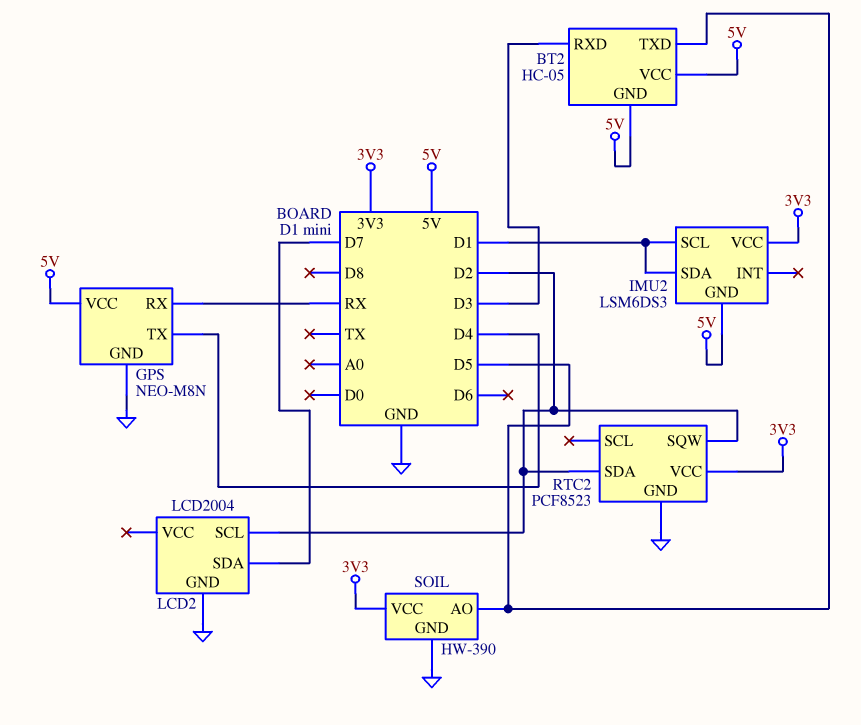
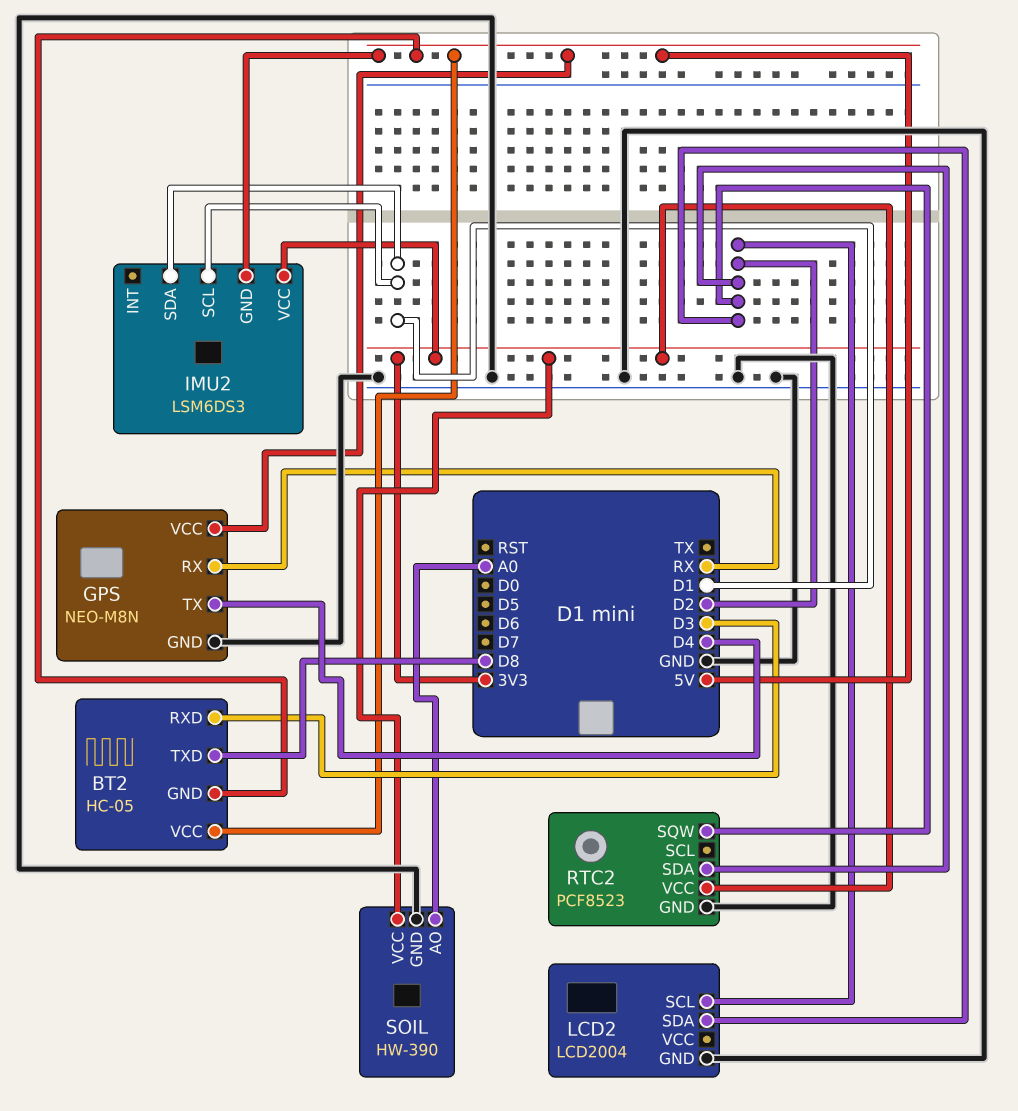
BT2 pin TXD: D5 -> D8
LCD2 pin SDA: D7 -> D2
SOIL pin AO: D5 -> A0

